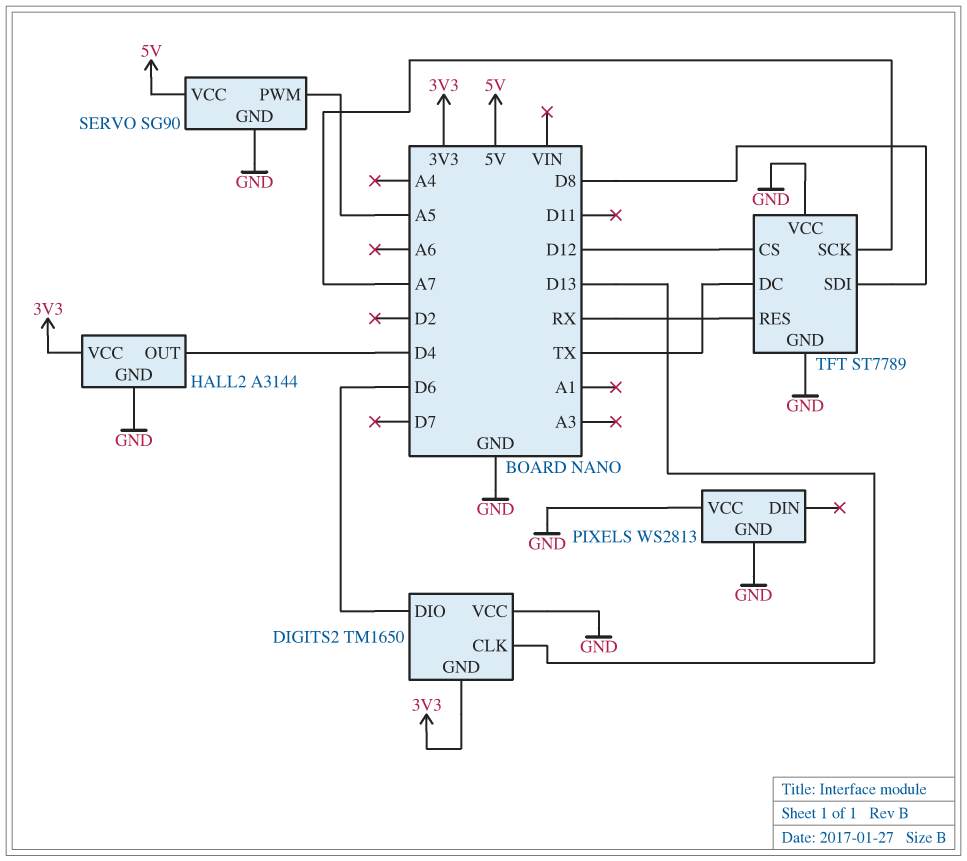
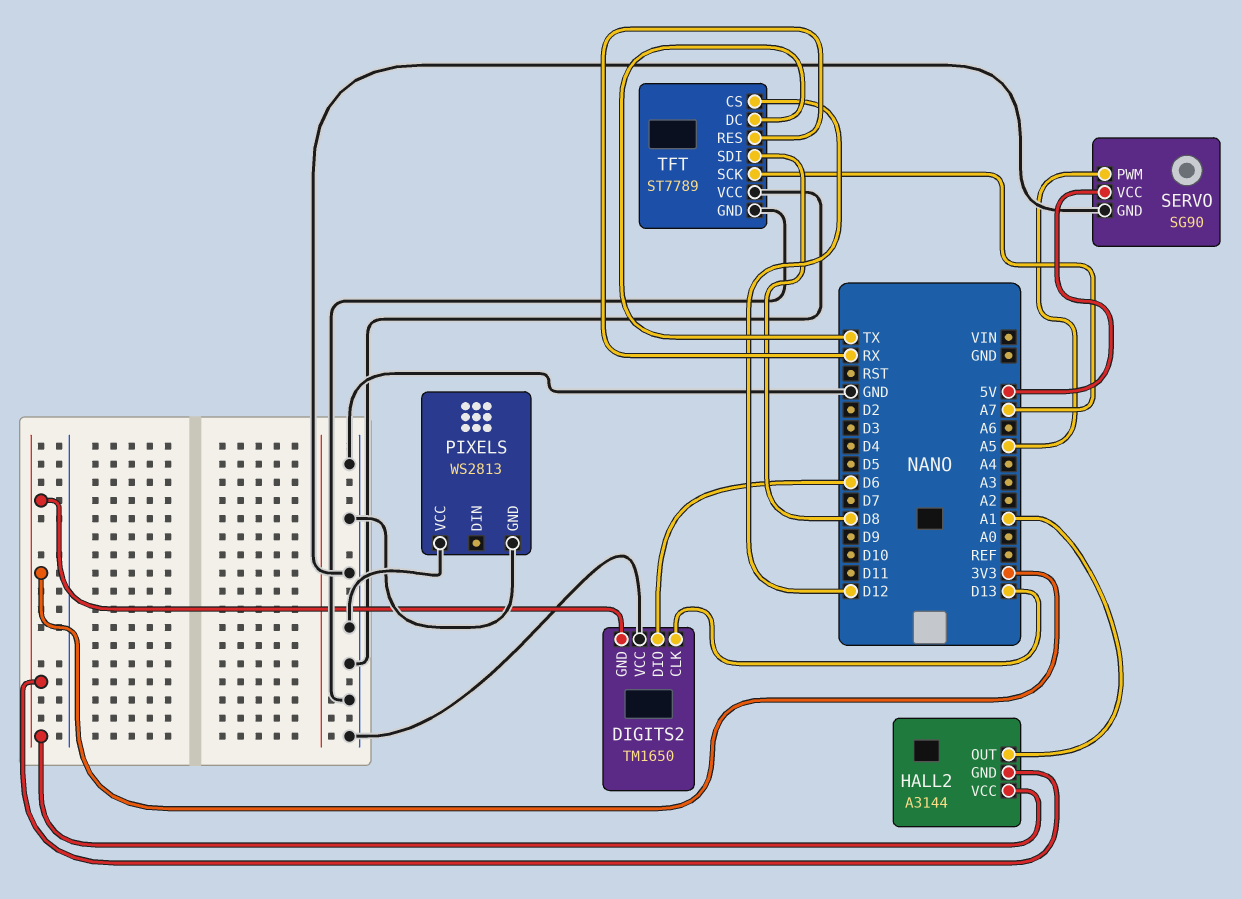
HALL2 pin GND: GND -> 3V3
HALL2 pin OUT: D4 -> A1

